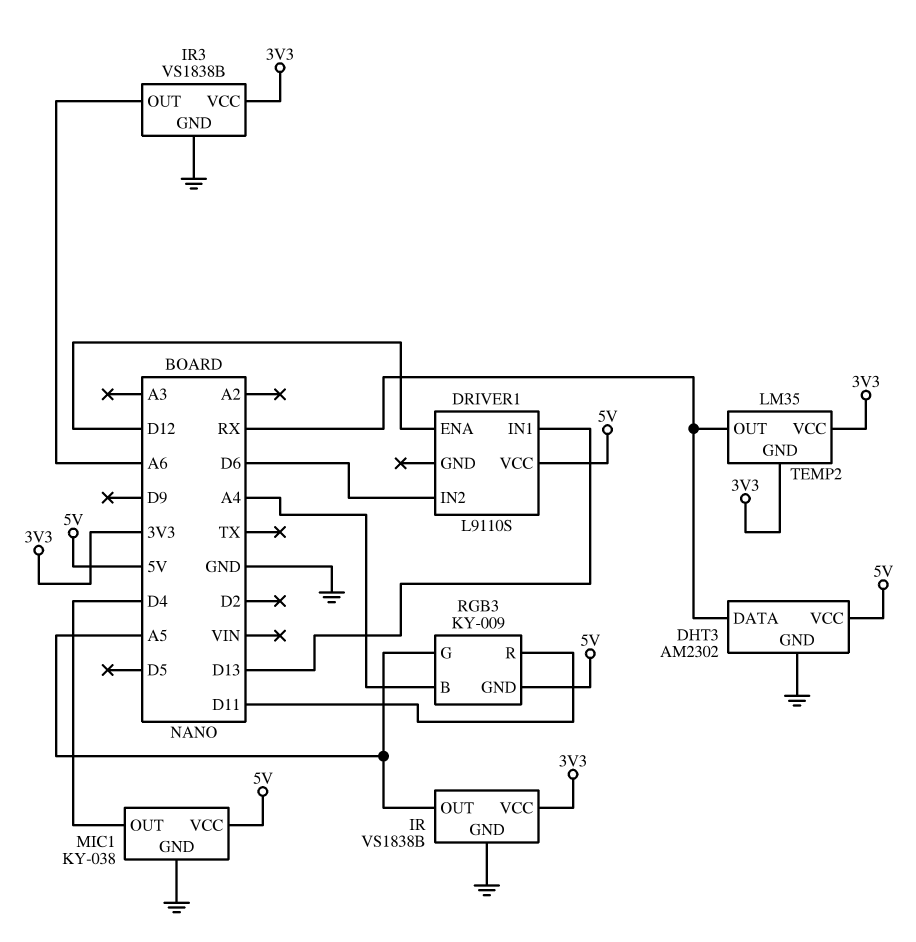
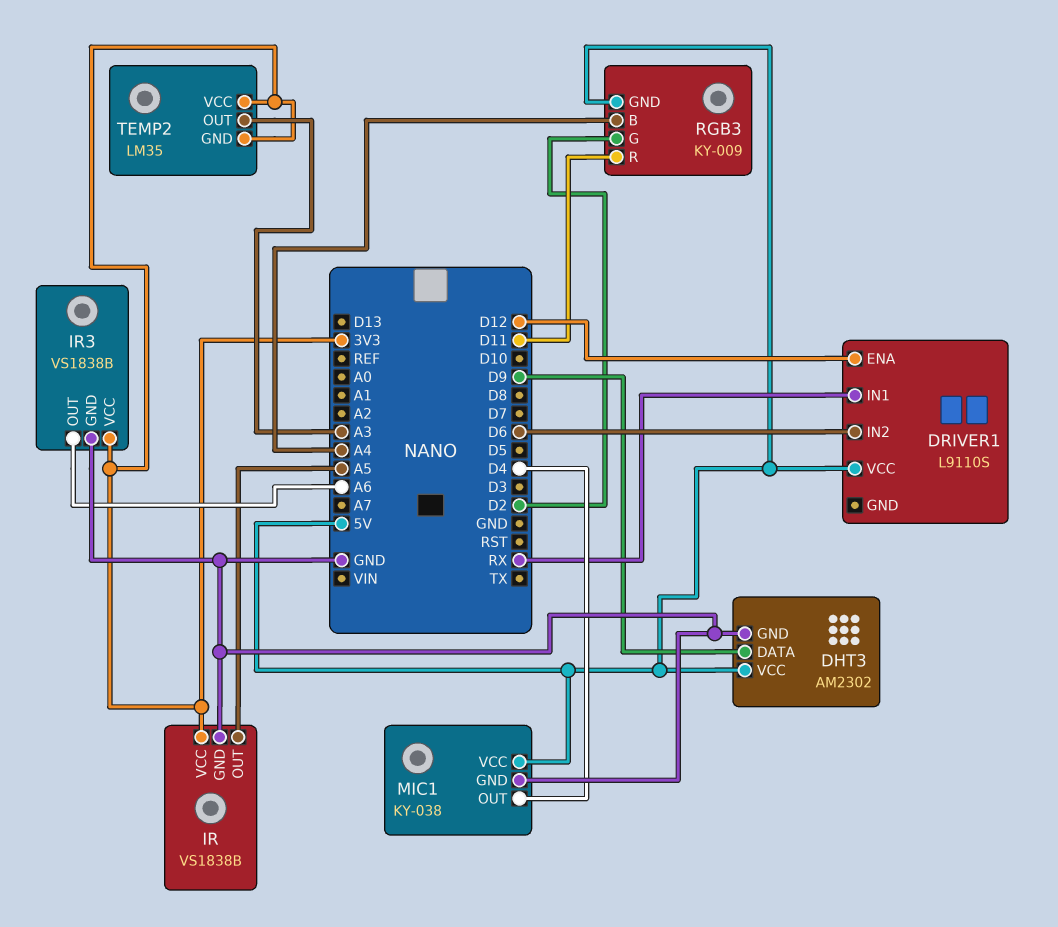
DHT3 pin DATA: RX -> D9
DRIVER1 pin IN1: D13 -> RX
RGB3 pin G: A5 -> D2
TEMP2 pin OUT: RX -> A3

